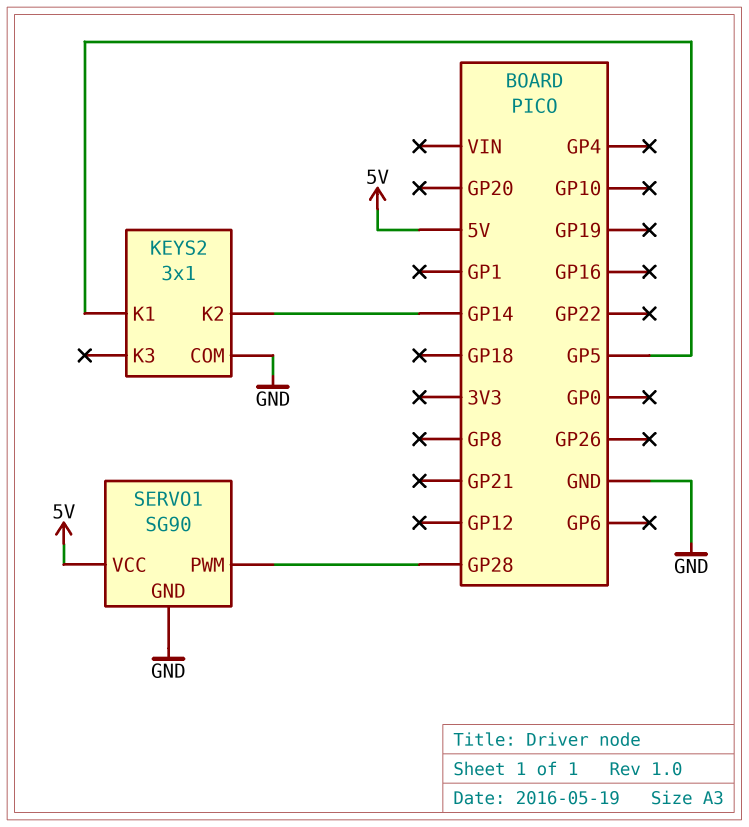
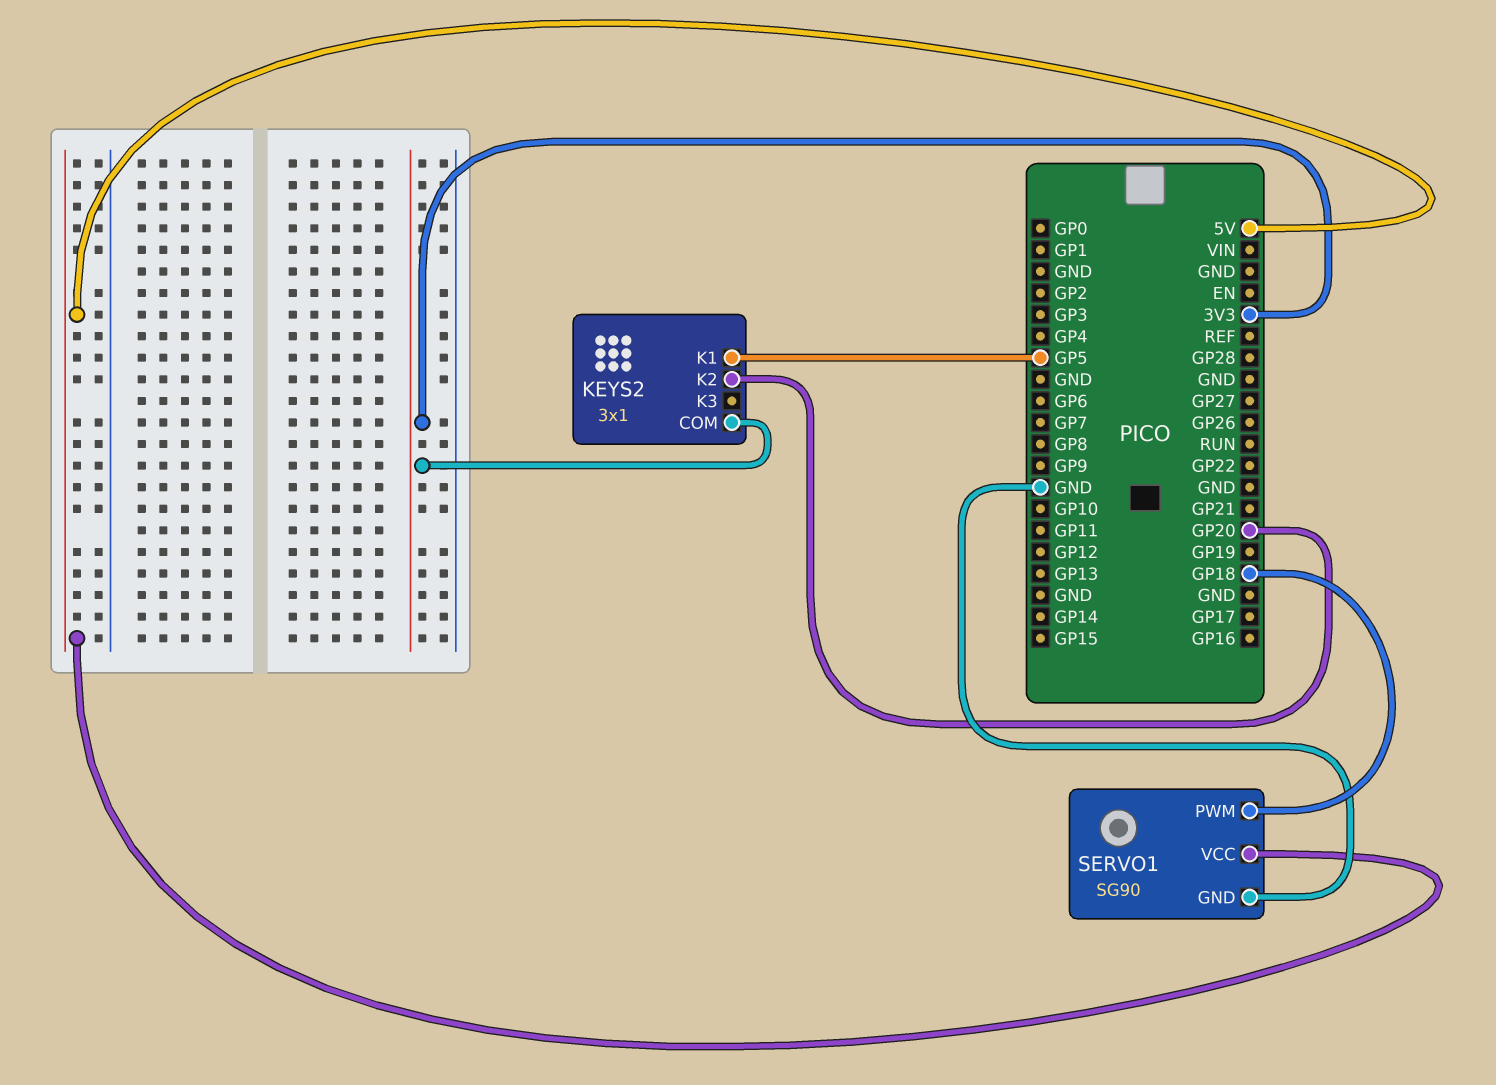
KEYS2 pin COM: GND -> 3V3
KEYS2 pin K2: GP14 -> GP20
SERVO1 pin PWM: GP28 -> GP18

